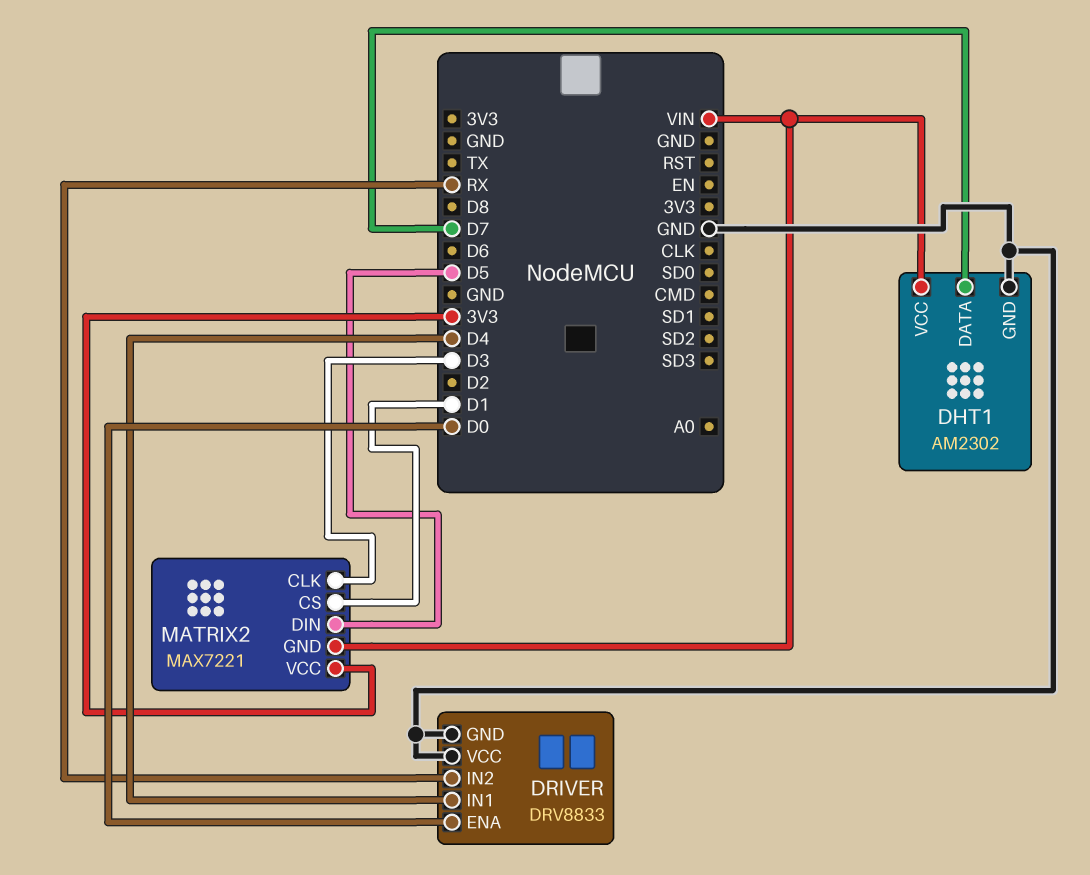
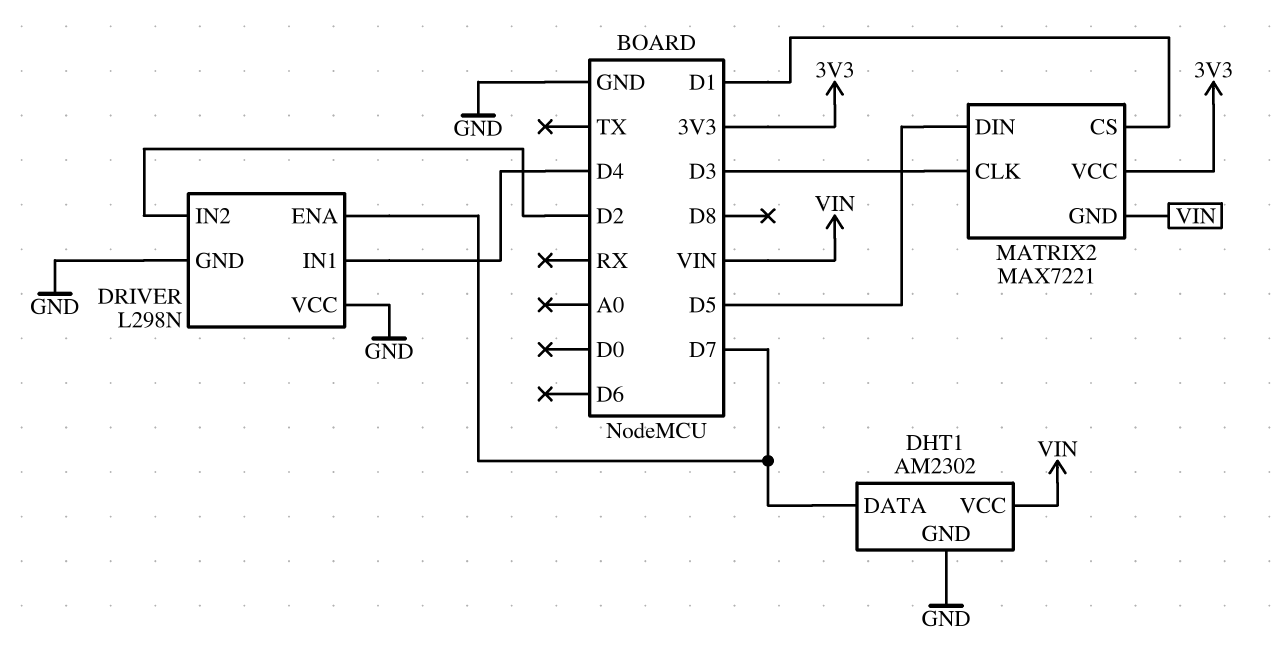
DRIVER: DRV8833 -> L298N
DRIVER pin ENA: D0 -> D7
DRIVER pin IN2: RX -> D2

